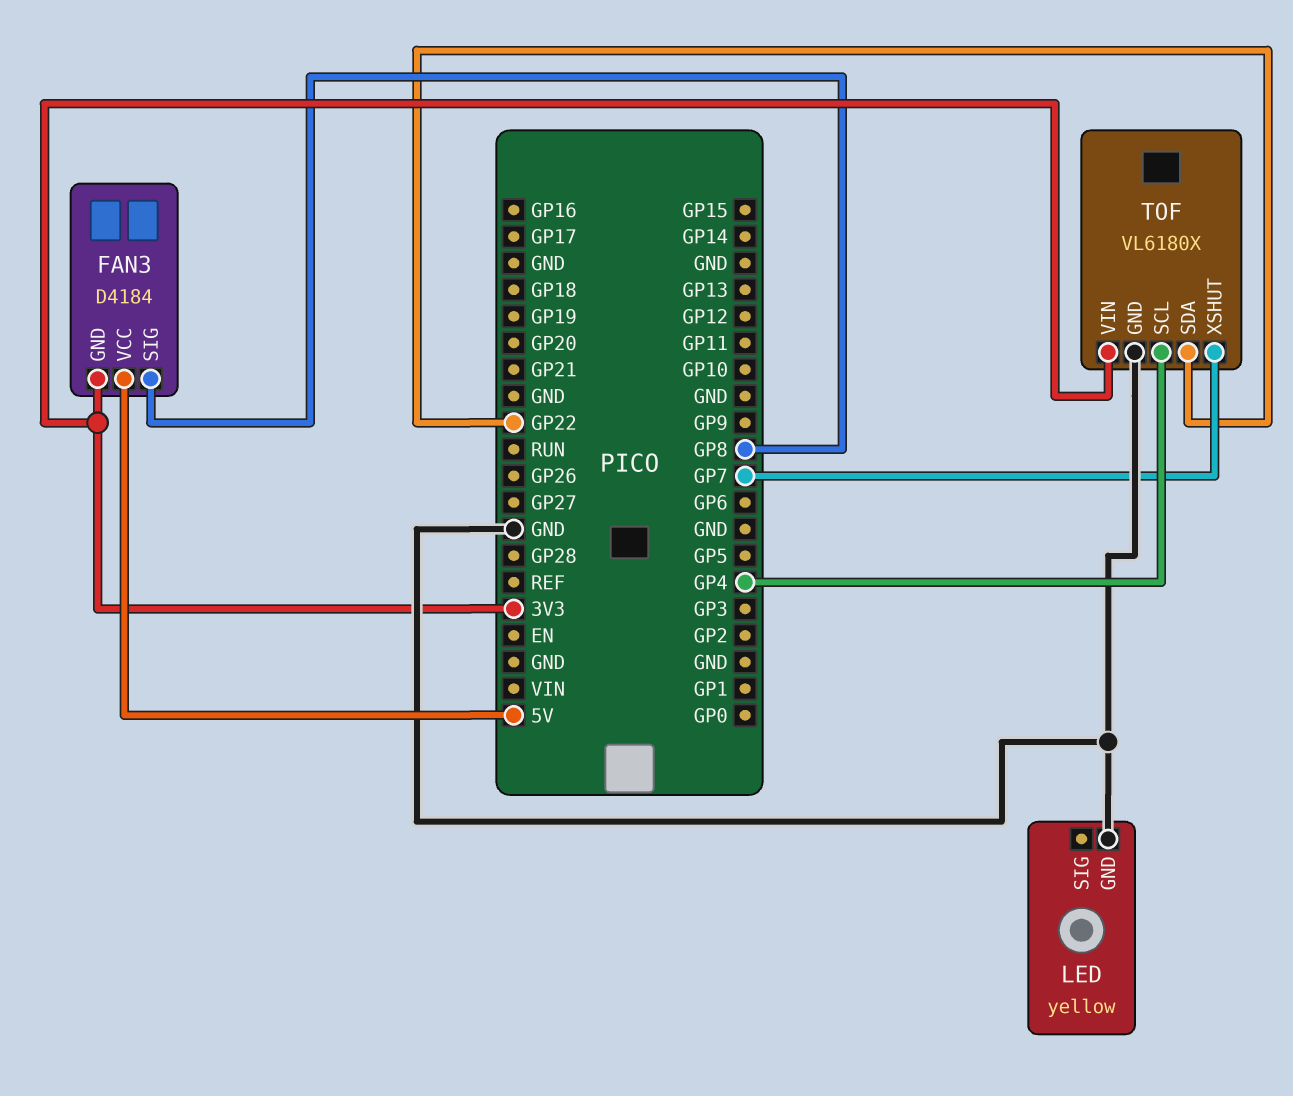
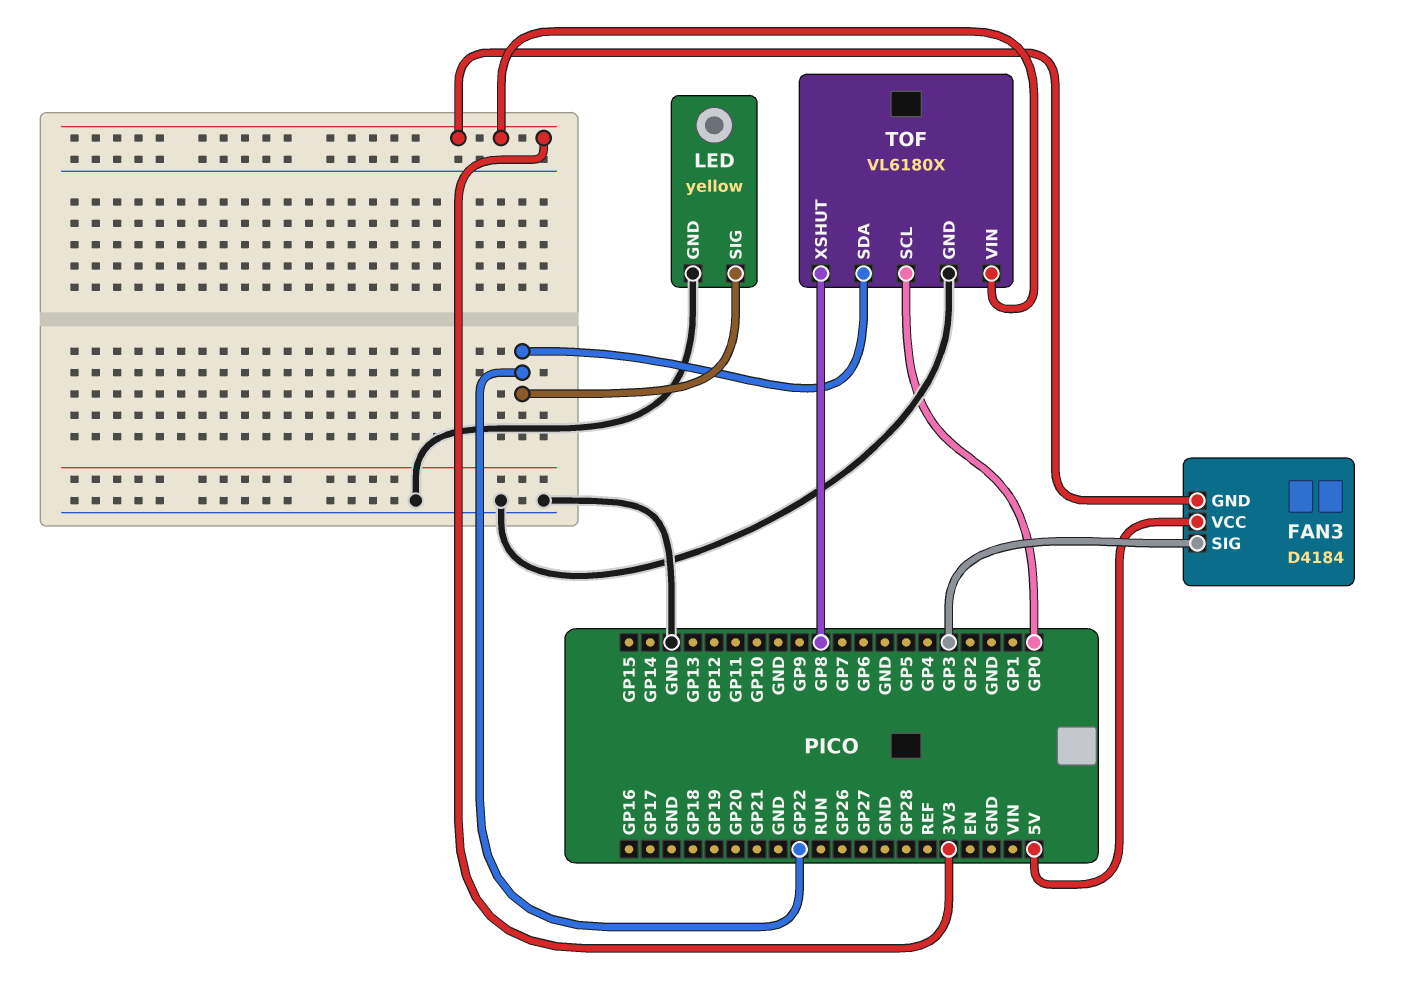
FAN3 pin SIG: GP8 -> GP3
LED pin SIG: none -> GP22
TOF pin SCL: GP4 -> GP0
TOF pin XSHUT: GP7 -> GP8

